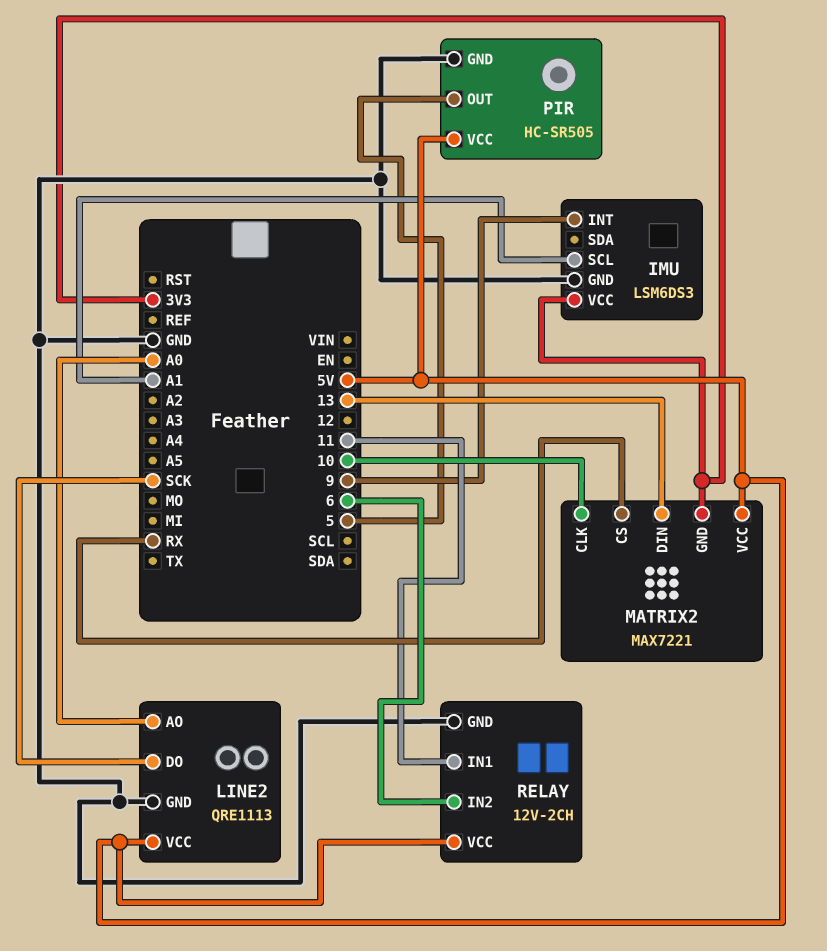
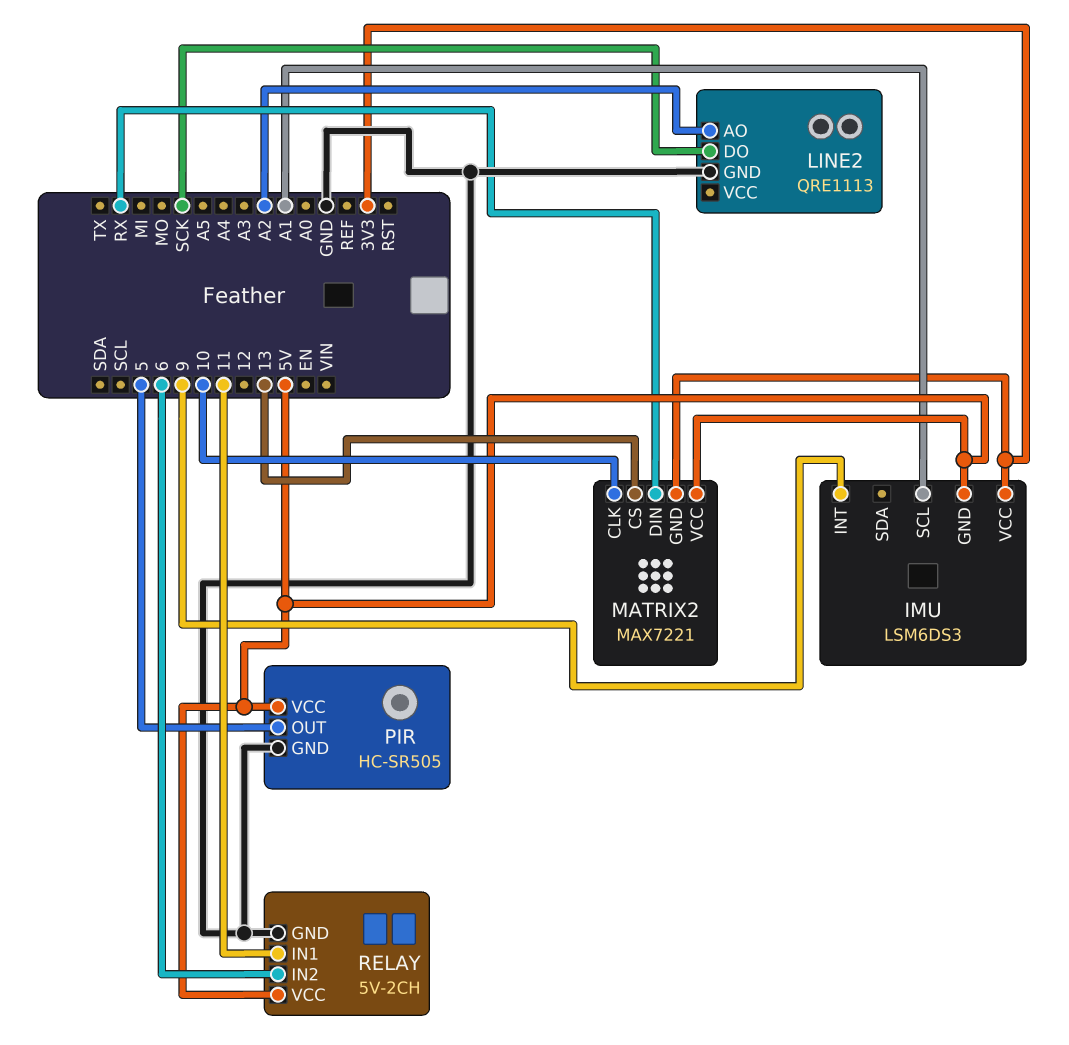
IMU pin GND: GND -> 5V
LINE2 pin AO: A0 -> A2
LINE2 pin VCC: 5V -> none
MATRIX2 pin CS: RX -> 13
MATRIX2 pin DIN: 13 -> RX
RELAY: 12V-2CH -> 5V-2CH

